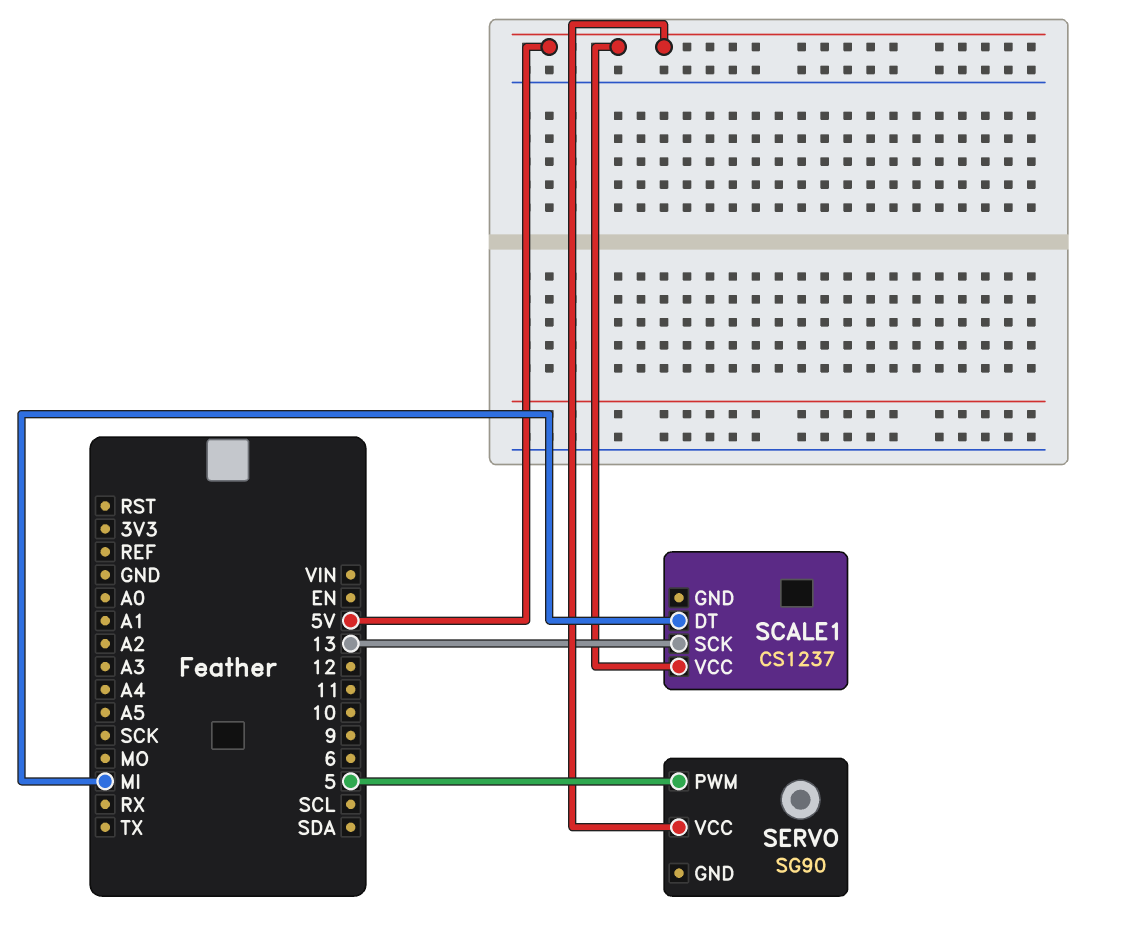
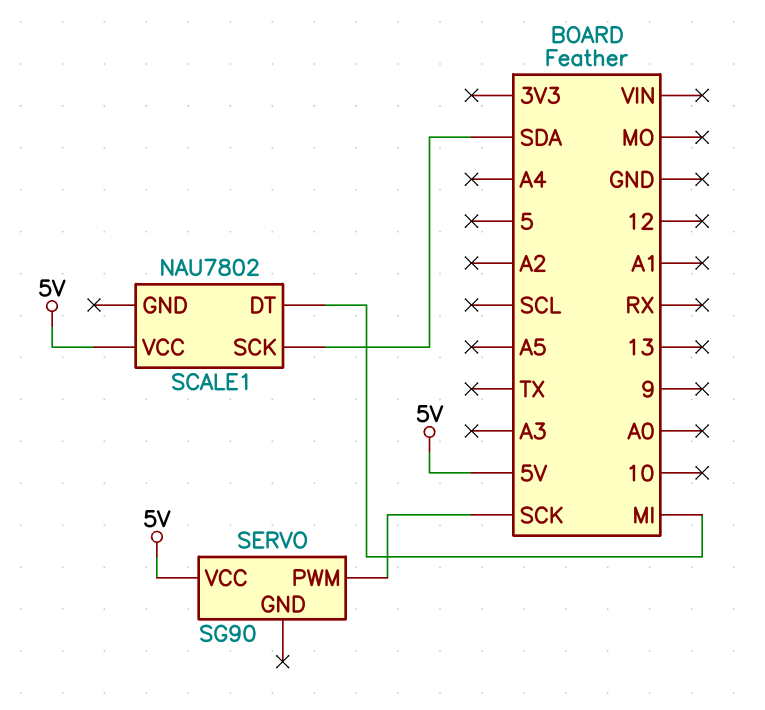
SCALE1: CS1237 -> NAU7802
SCALE1 pin SCK: 13 -> SDA
SERVO pin PWM: 5 -> SCK

